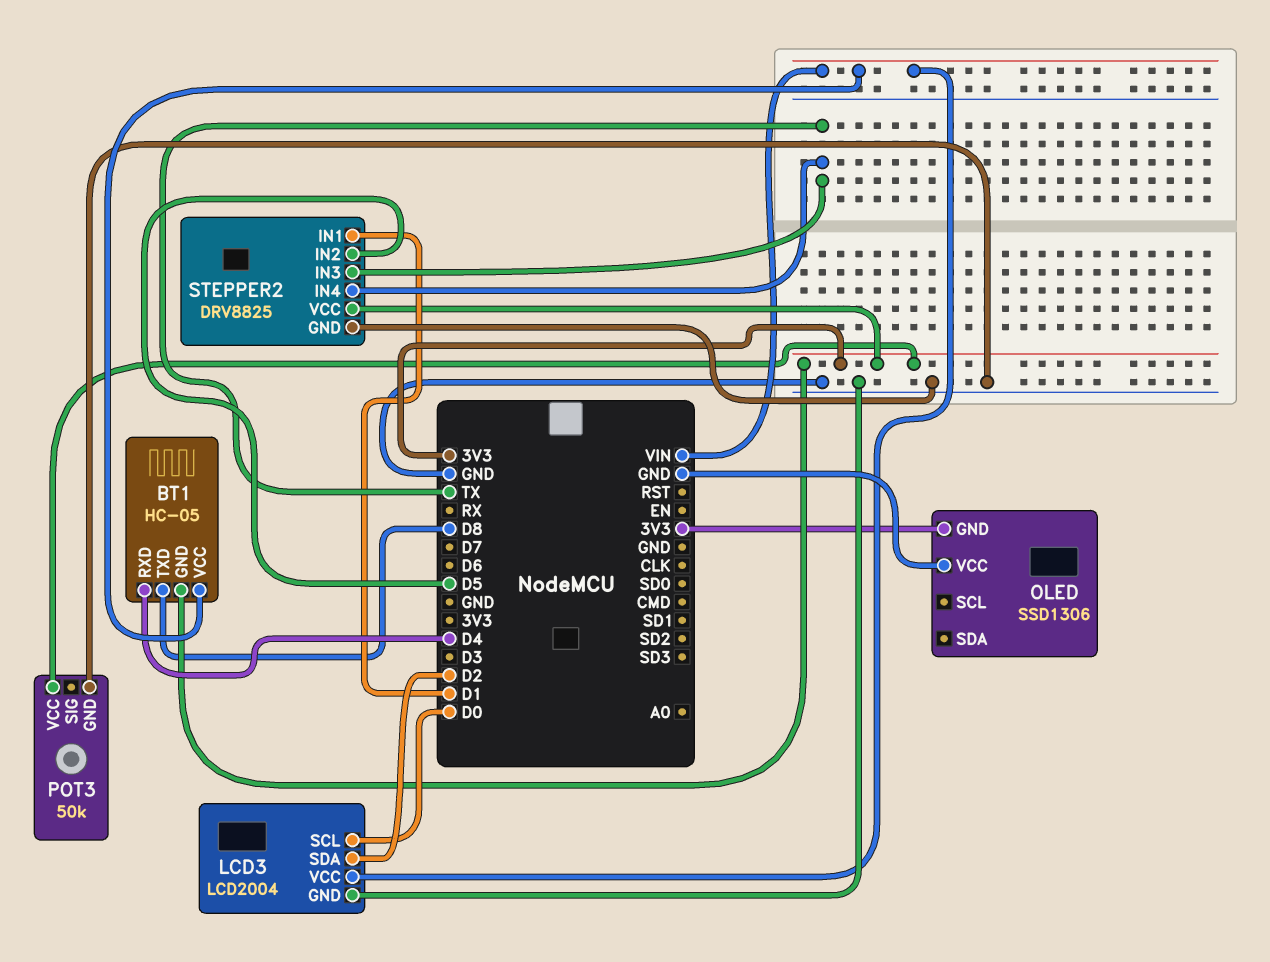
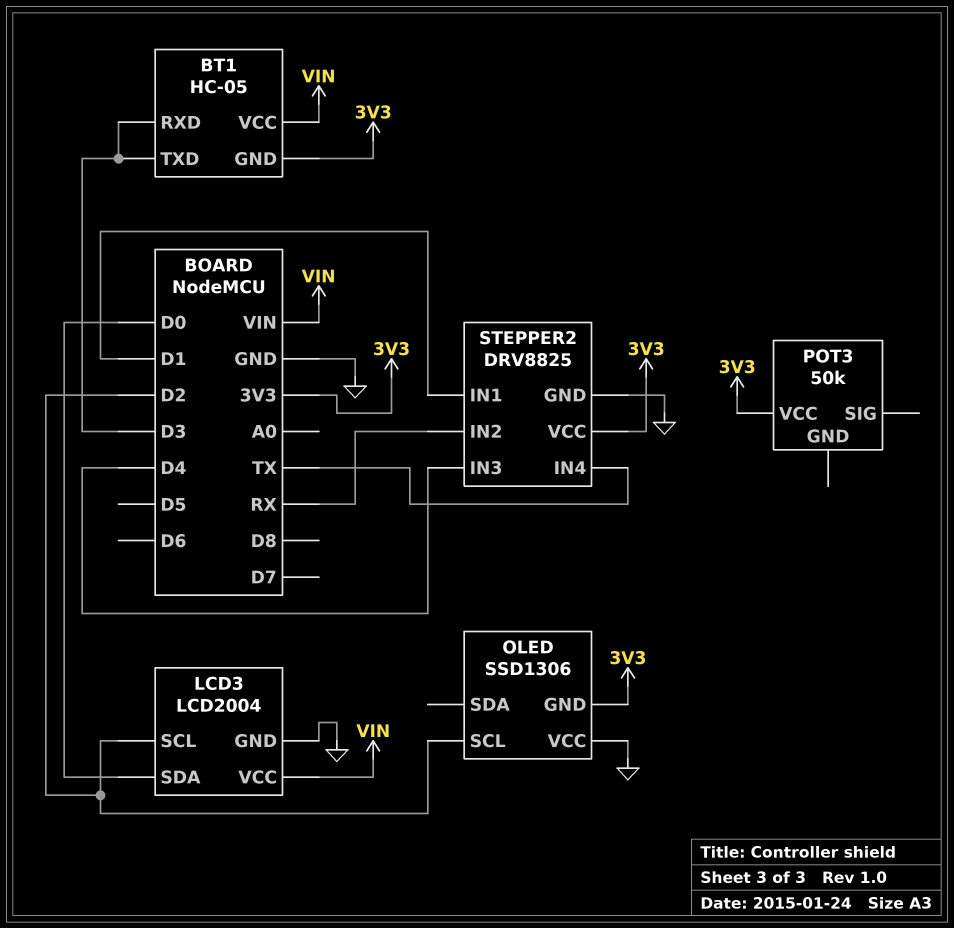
BT1 pin RXD: D4 -> D3
BT1 pin TXD: D8 -> D3
LCD3 pin SCL: D0 -> D2
LCD3 pin SDA: D2 -> D0
OLED pin SCL: none -> D2
POT3 pin GND: GND -> none
STEPPER2 pin IN2: D5 -> RX
STEPPER2 pin IN3: TX -> D4

